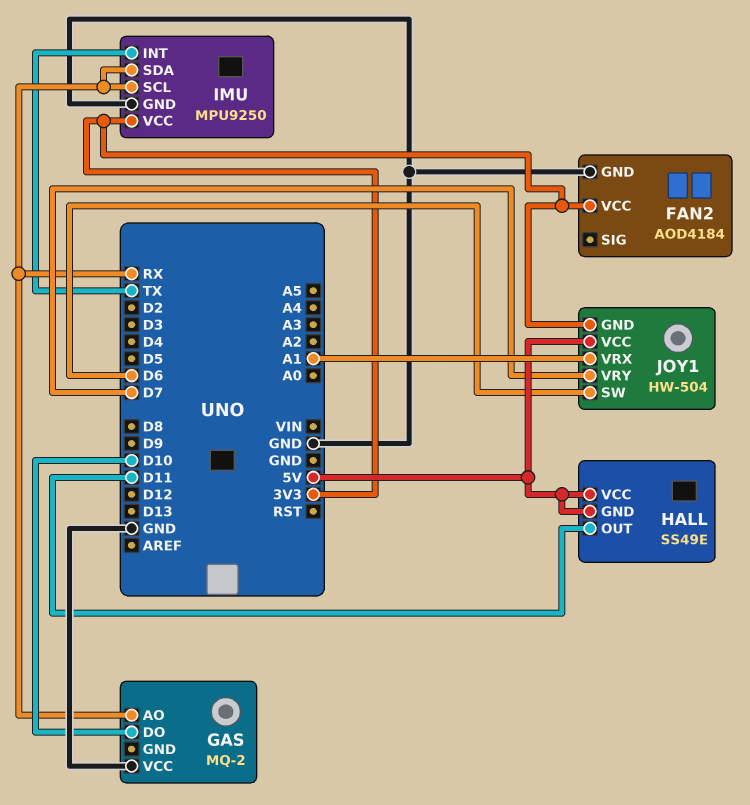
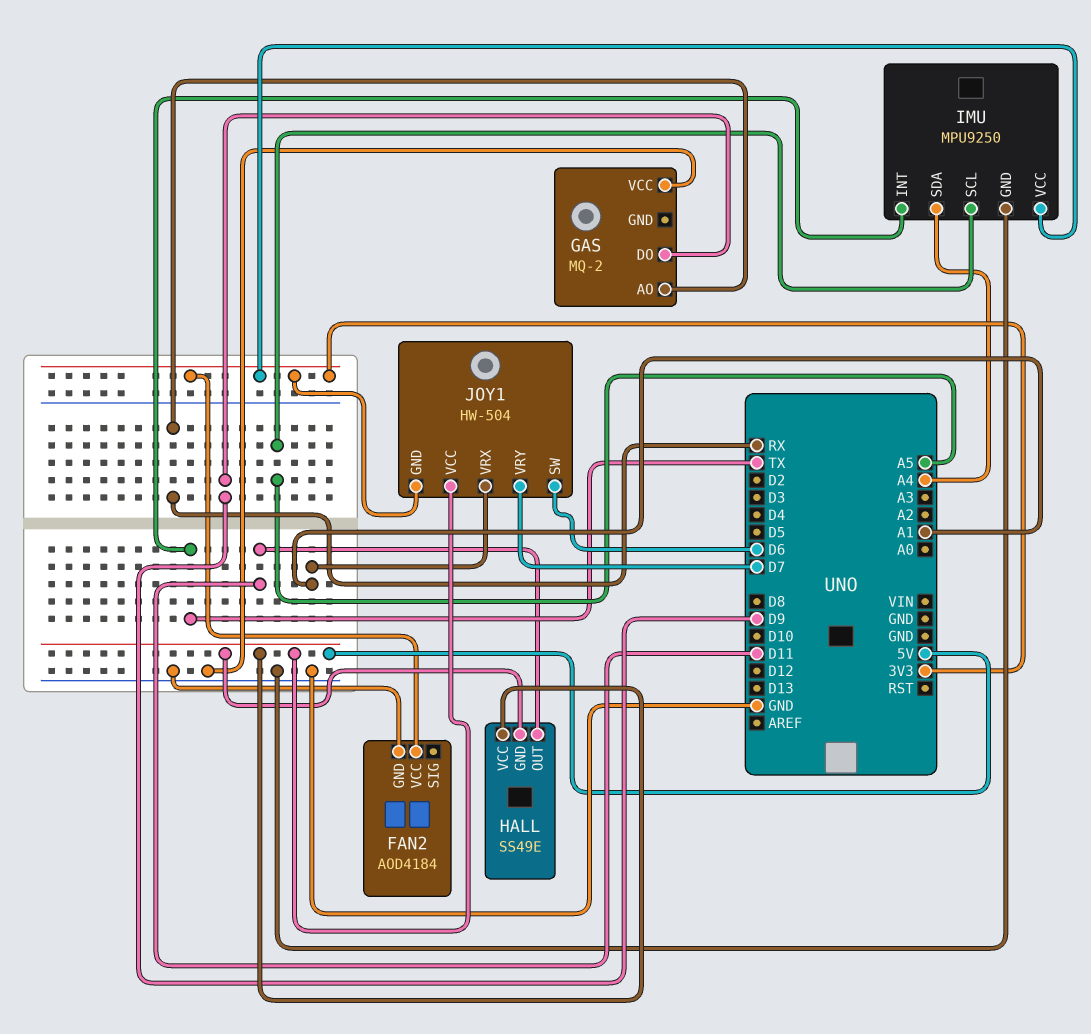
GAS pin DO: D10 -> D9
IMU pin SCL: RX -> A5
IMU pin SDA: RX -> A4

